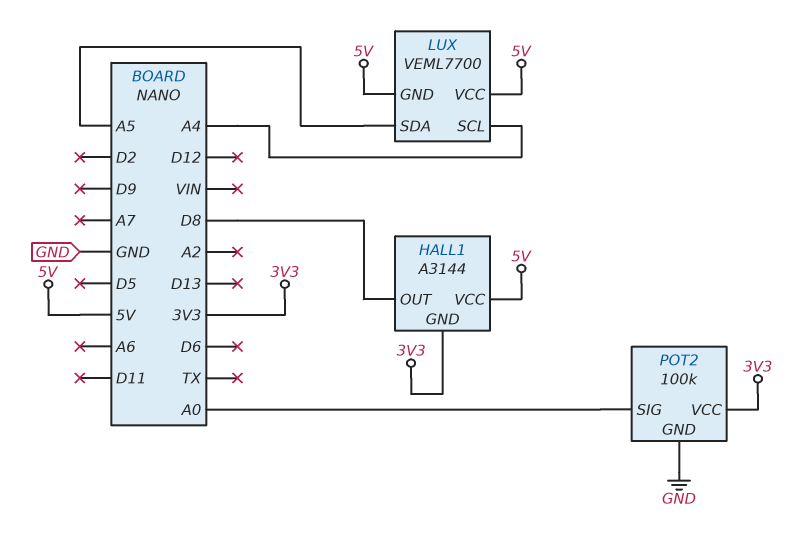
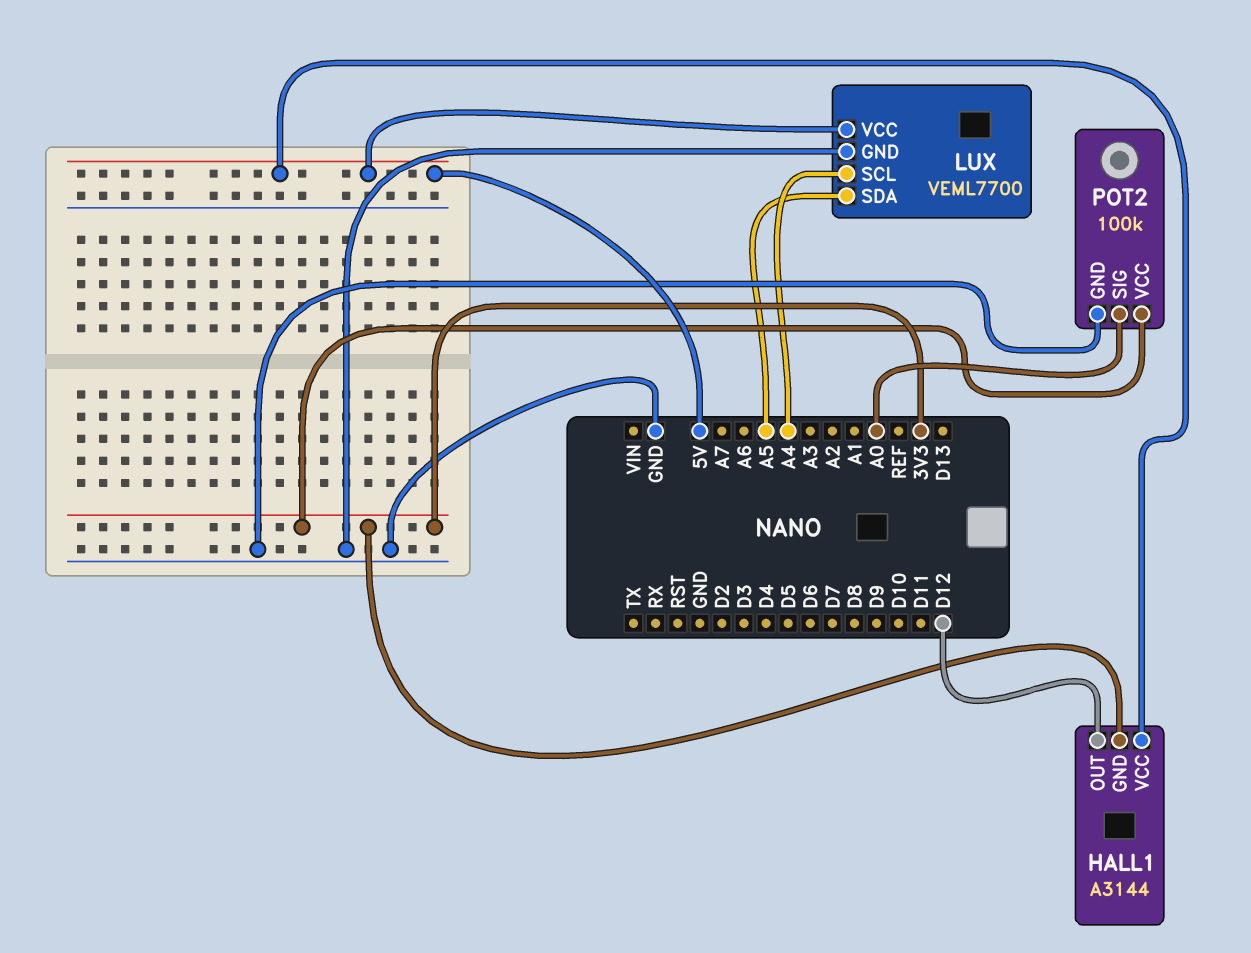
HALL1 pin OUT: D8 -> D12
LUX pin GND: 5V -> GND

